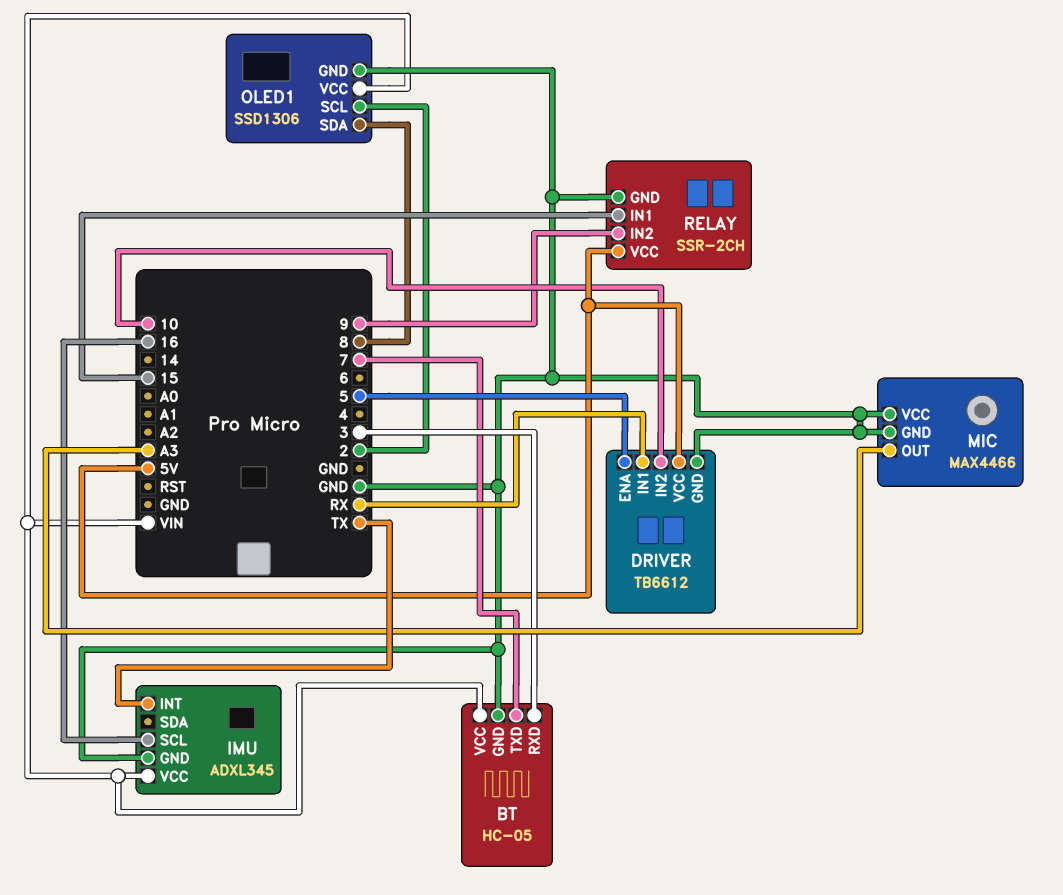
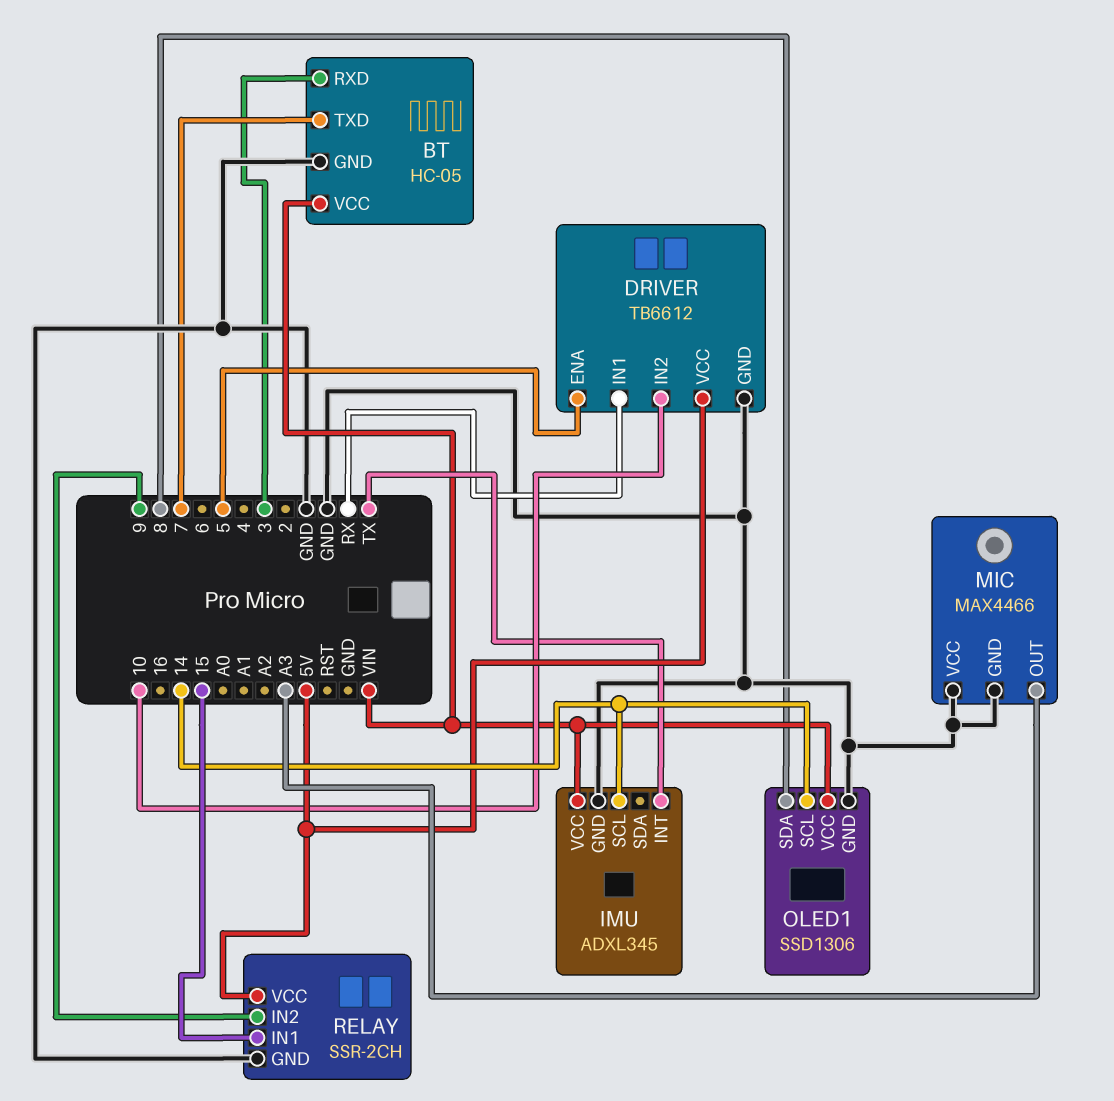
IMU pin SCL: 16 -> 14
OLED1 pin SCL: 2 -> 14

